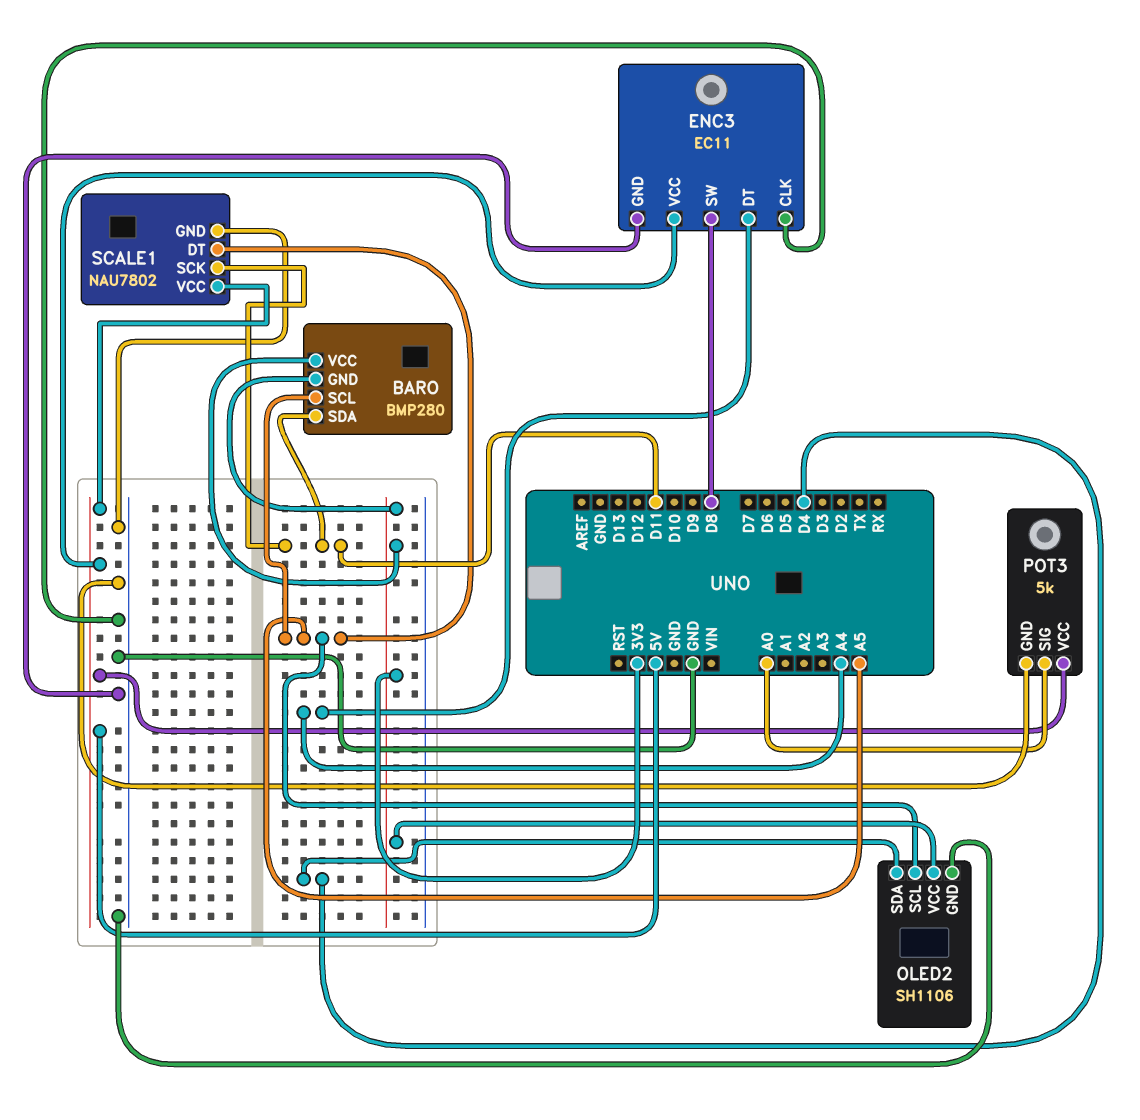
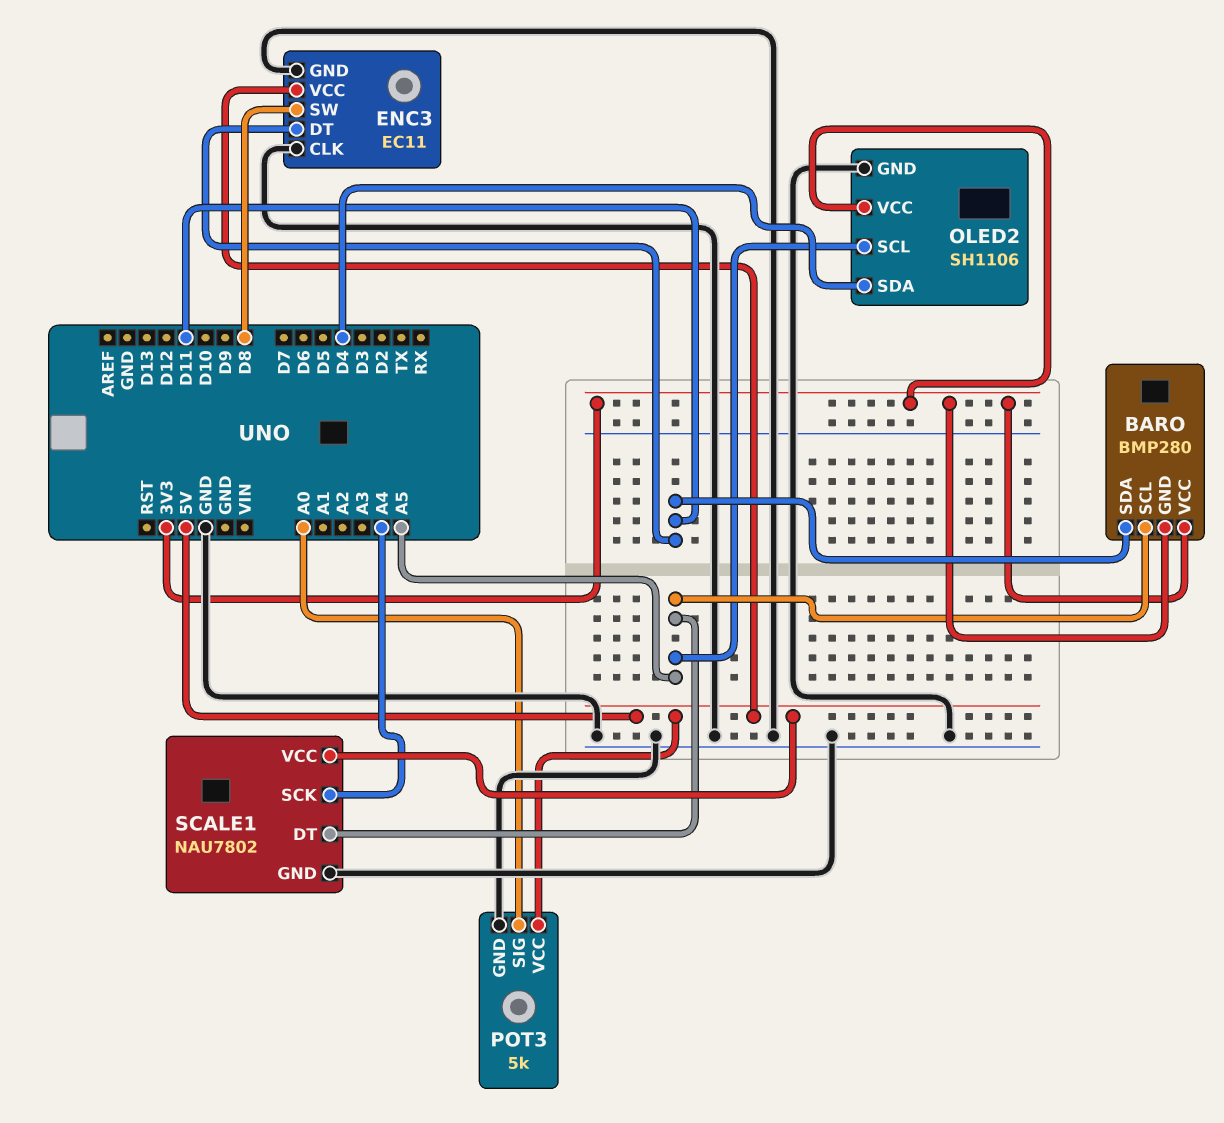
ENC3 pin DT: A4 -> D11
SCALE1 pin SCK: D11 -> A4

